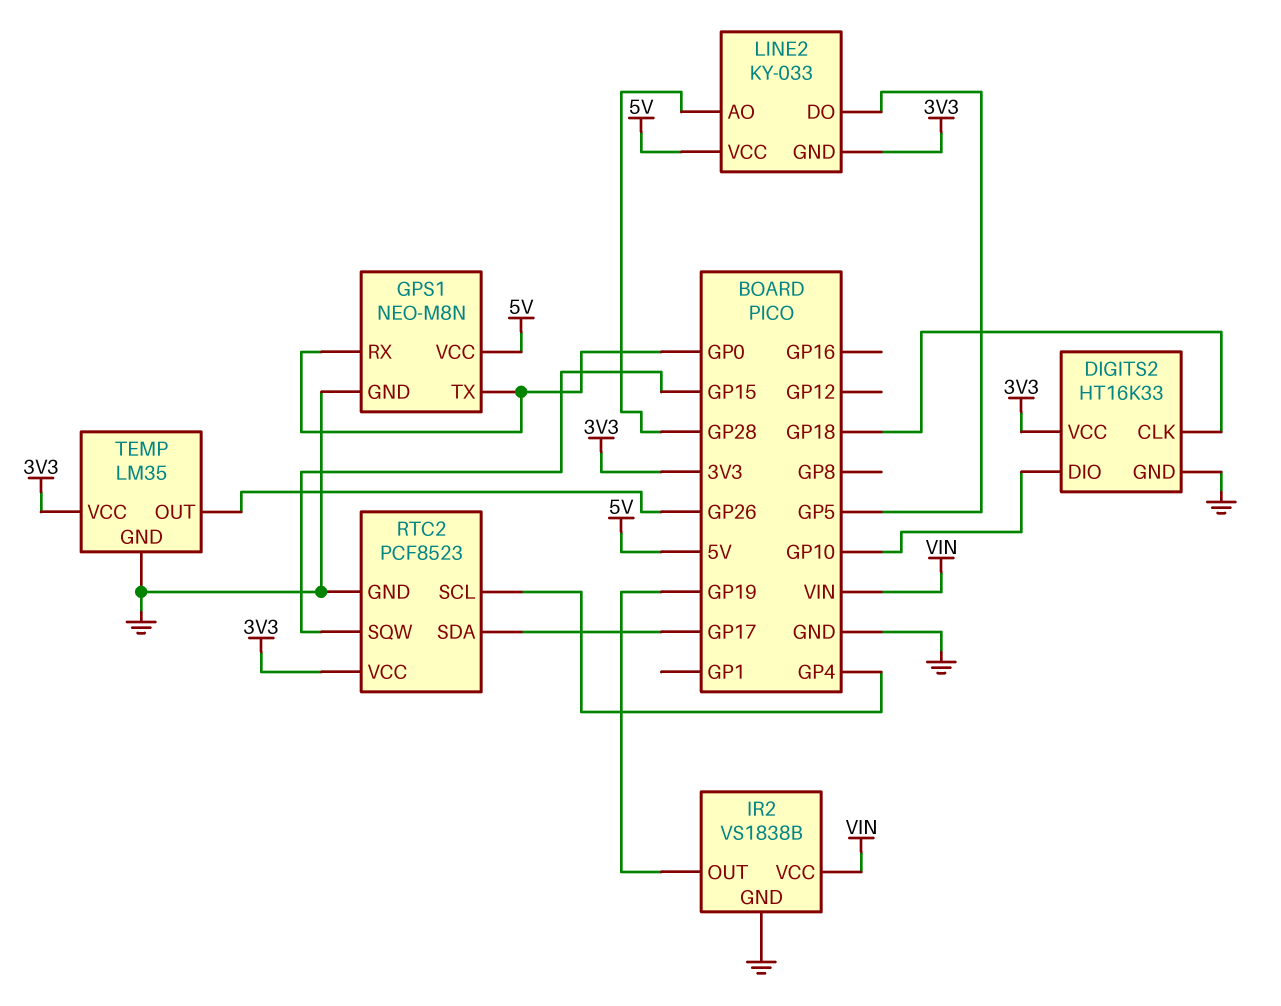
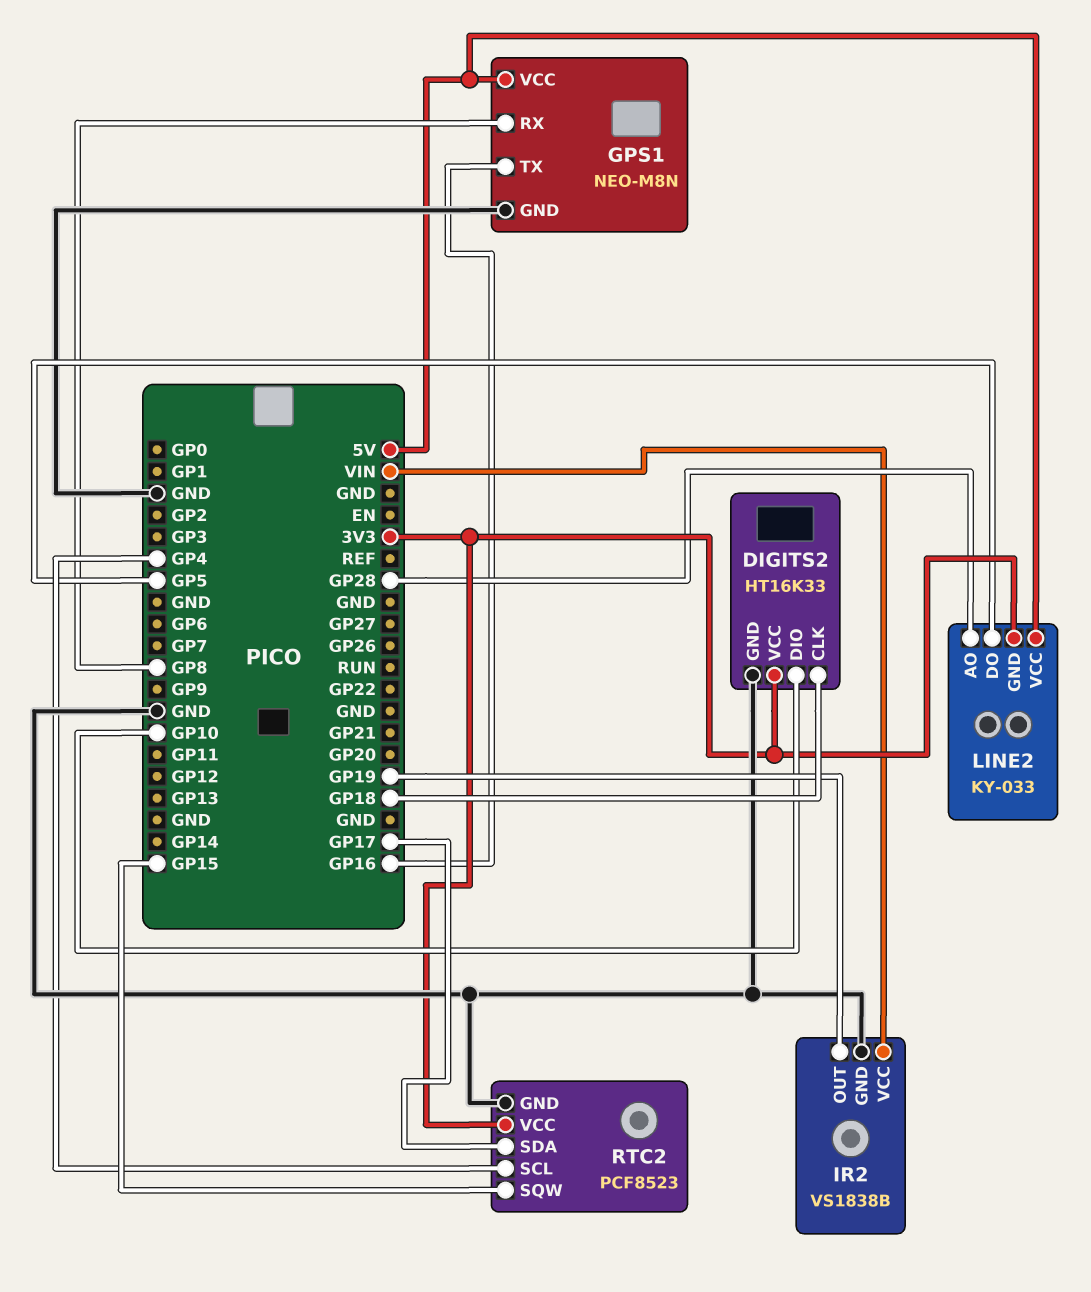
GPS1 pin RX: GP0 -> GP8
GPS1 pin TX: GP0 -> GP16
TEMP: LM35 -> none
TEMP pin GND: GND -> none
TEMP pin OUT: GP26 -> none
TEMP pin VCC: 3V3 -> none

